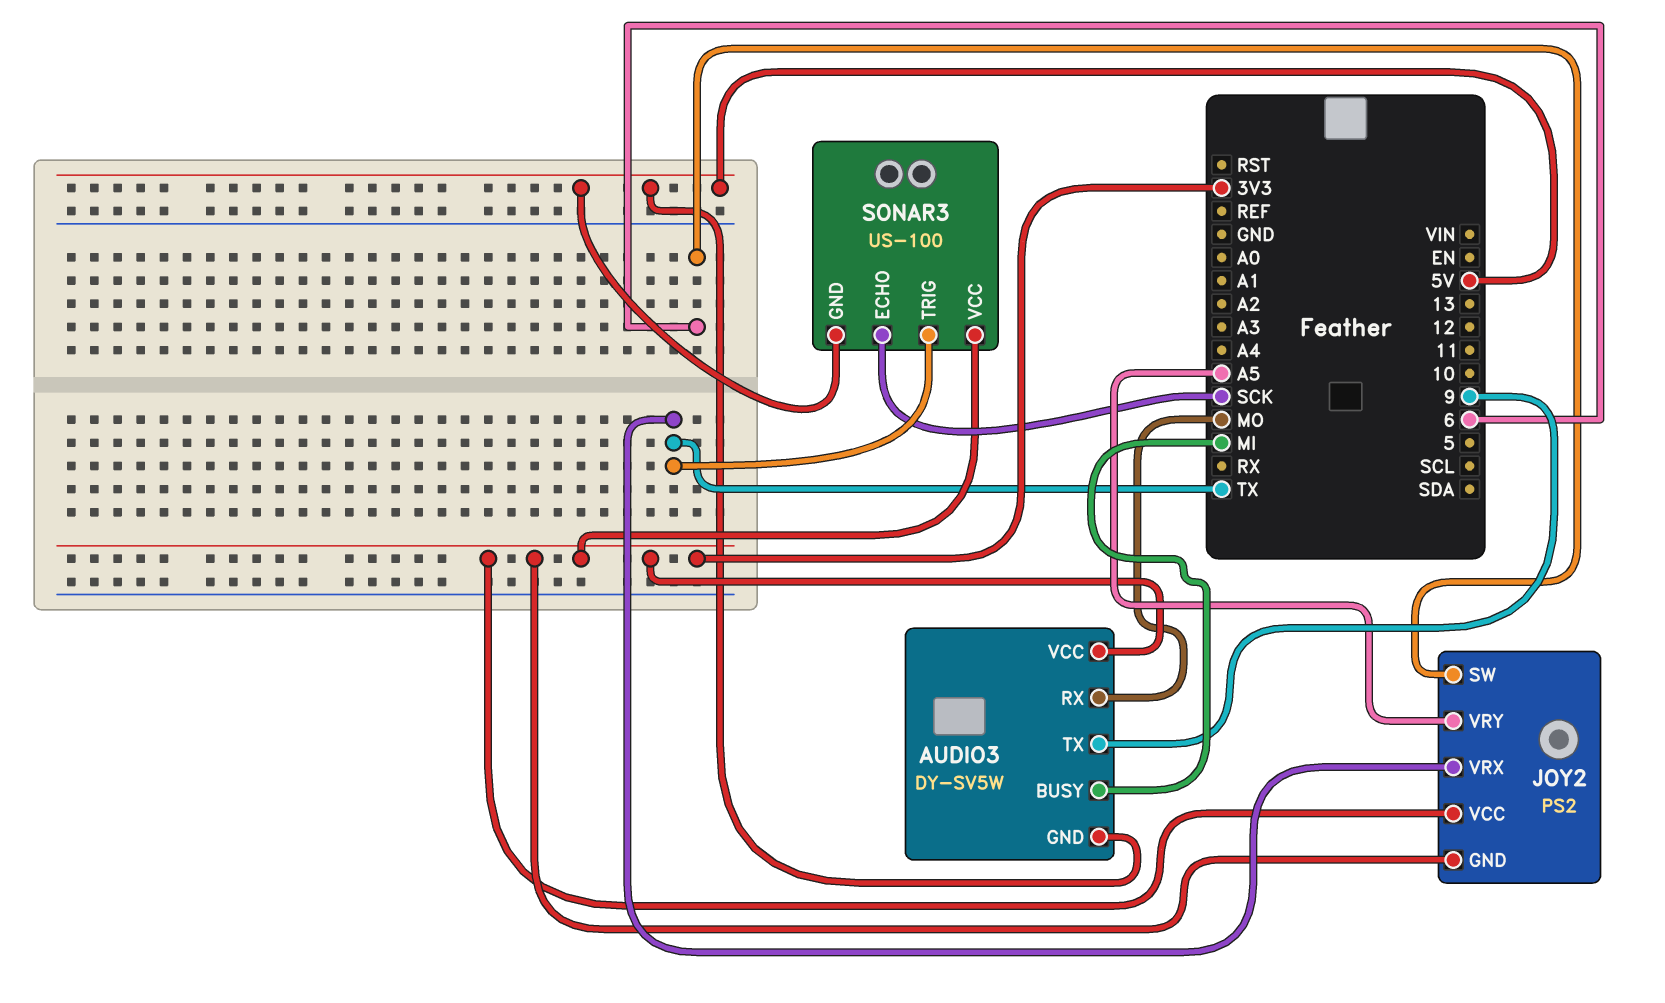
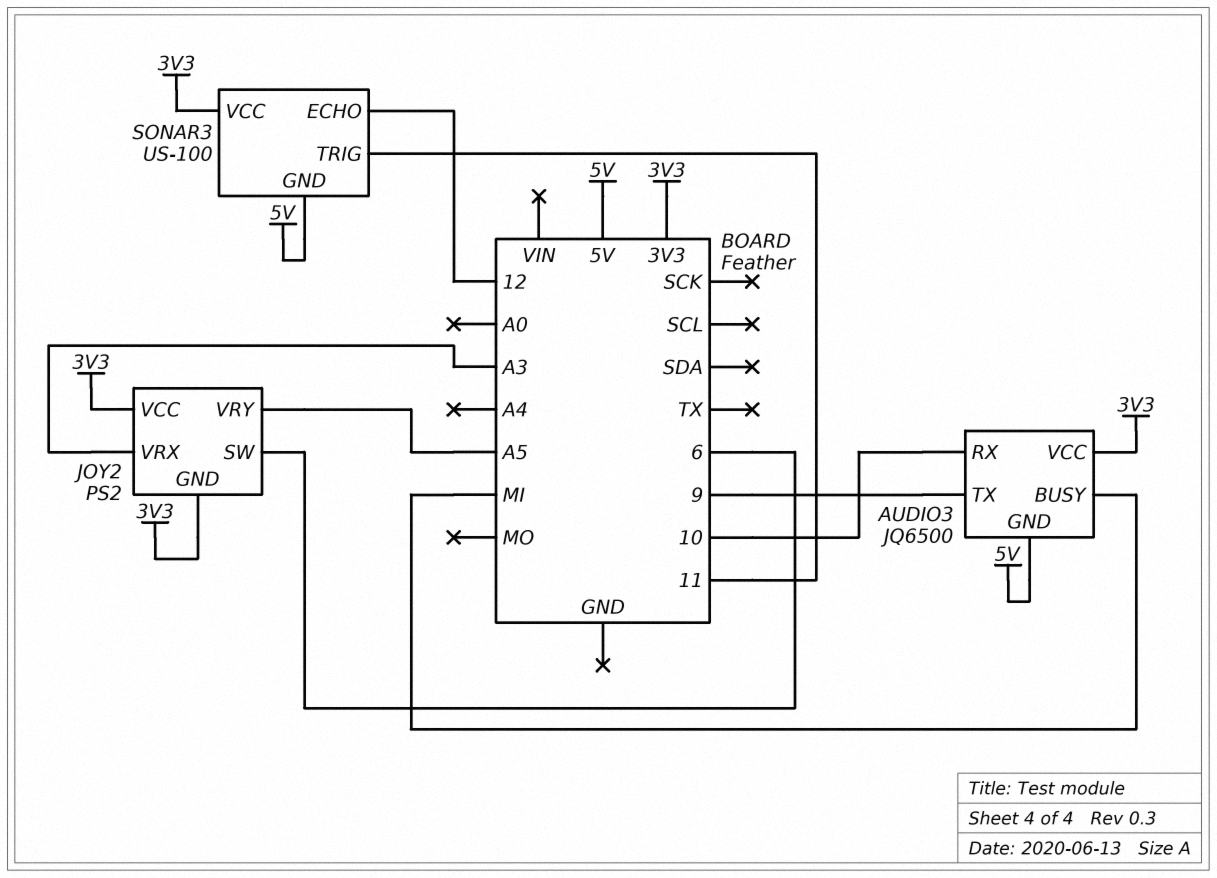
AUDIO3: DY-SV5W -> JQ6500
AUDIO3 pin RX: MO -> 10
JOY2 pin VRX: TX -> A3
SONAR3 pin ECHO: SCK -> 12
SONAR3 pin TRIG: TX -> 11

